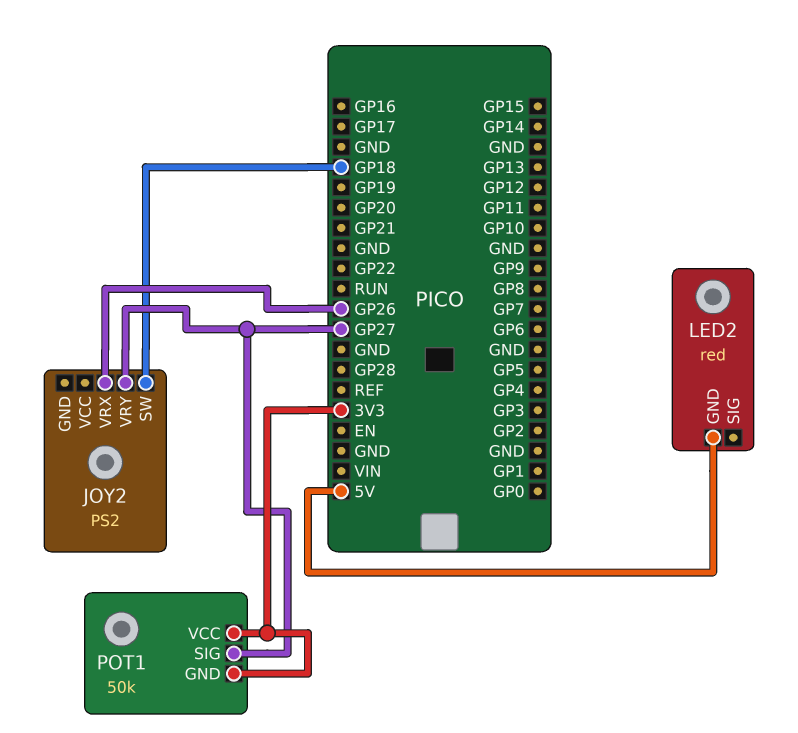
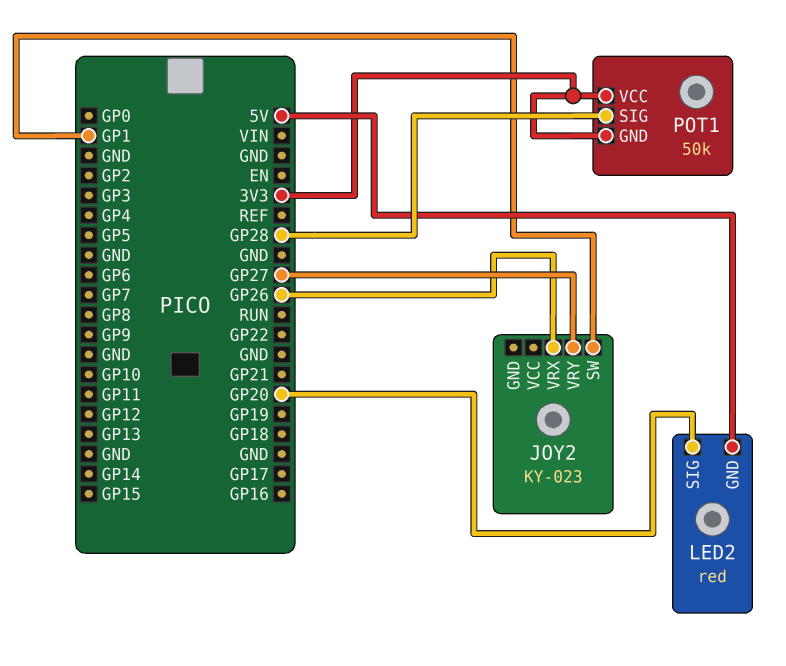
JOY2: PS2 -> KY-023
JOY2 pin SW: GP18 -> GP1
LED2 pin SIG: none -> GP20
POT1 pin SIG: GP27 -> GP28

